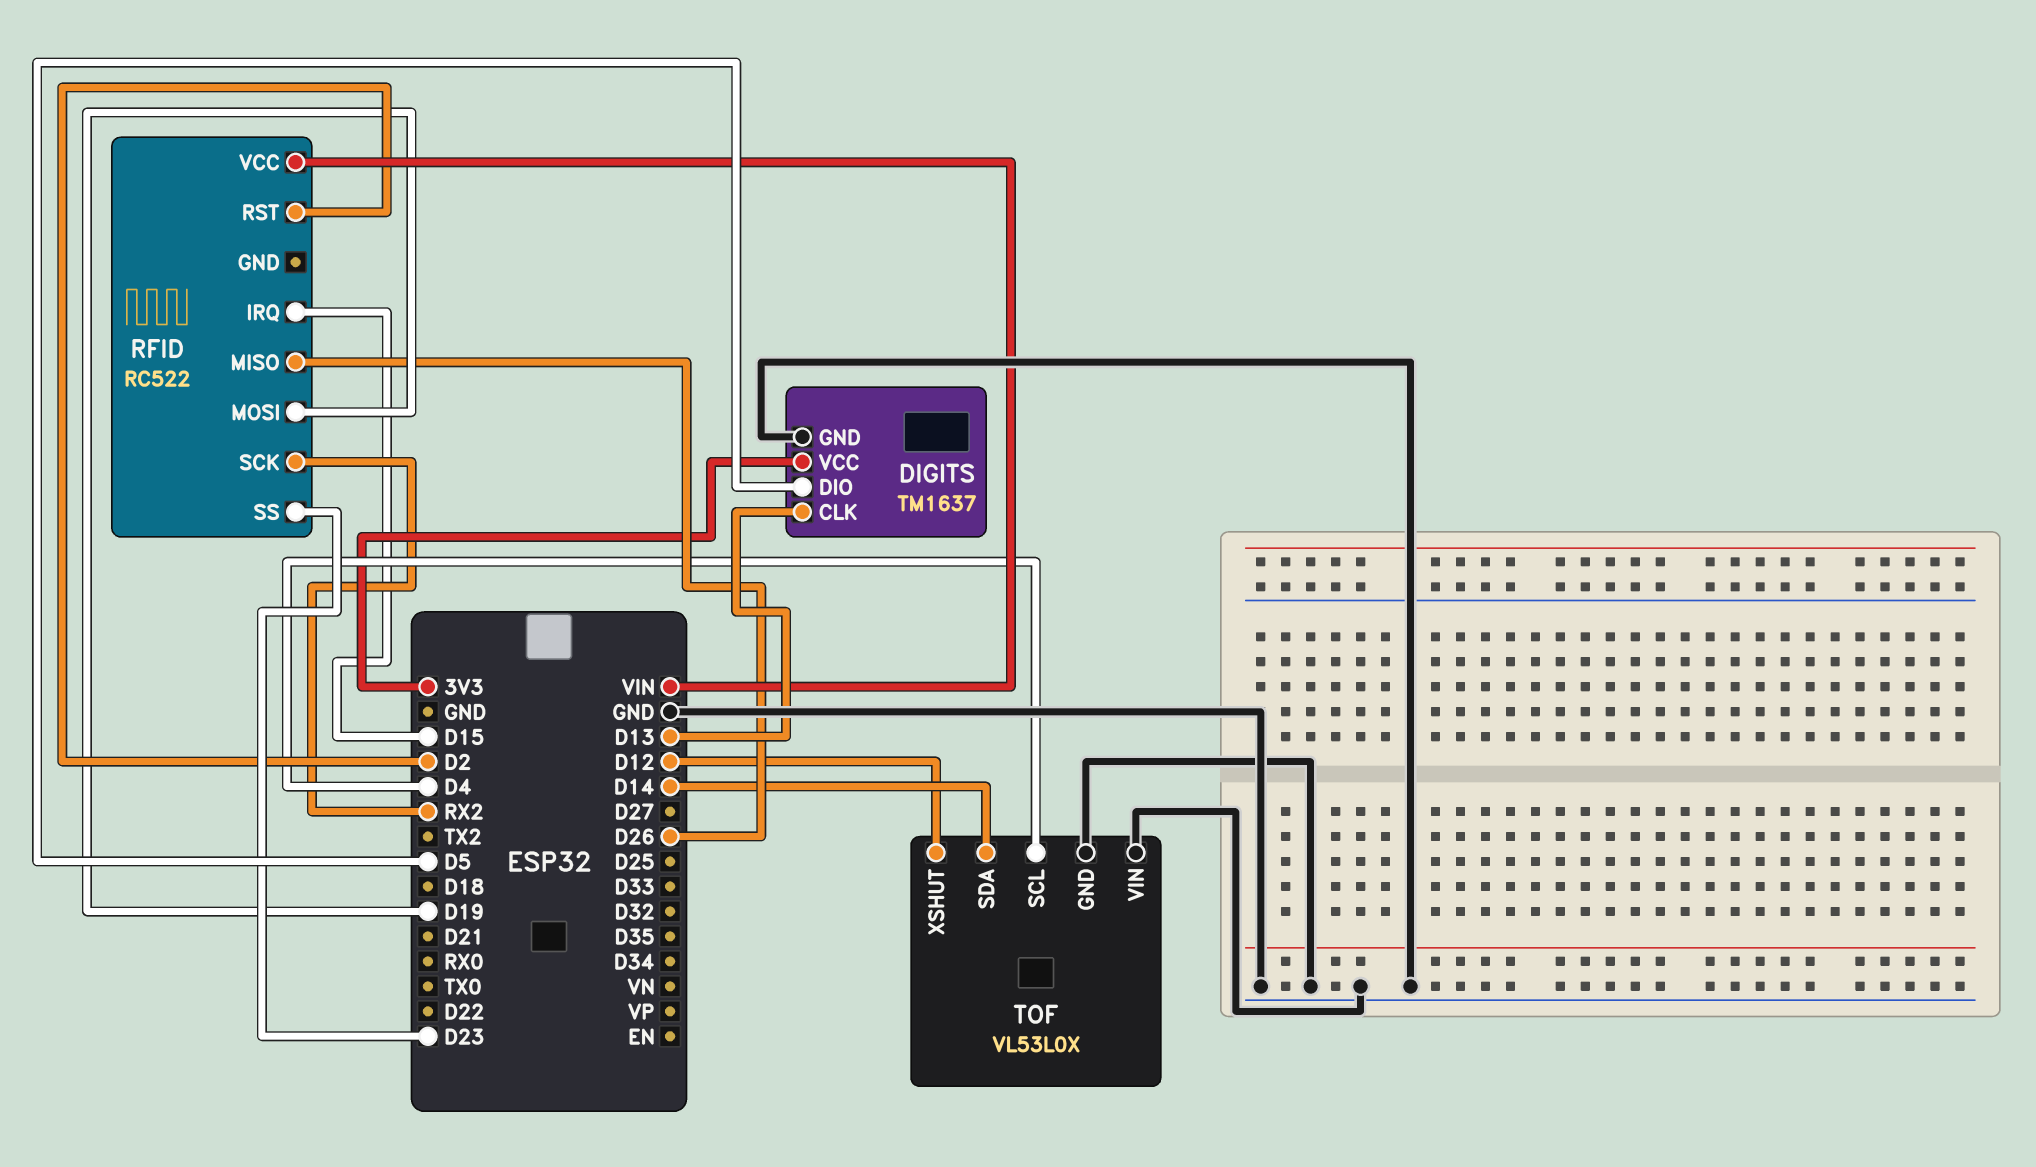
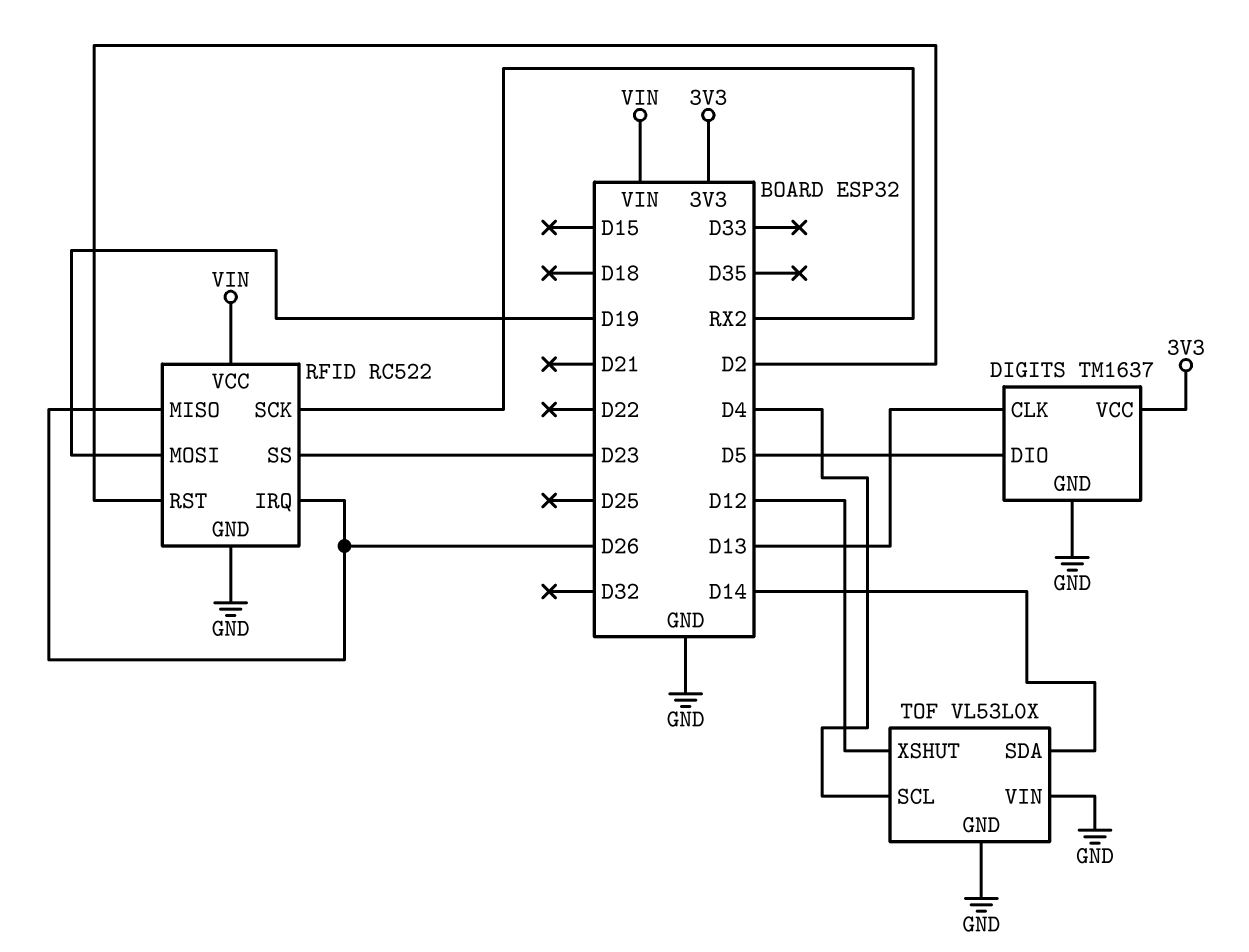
RFID pin GND: none -> GND
RFID pin IRQ: D15 -> D26

